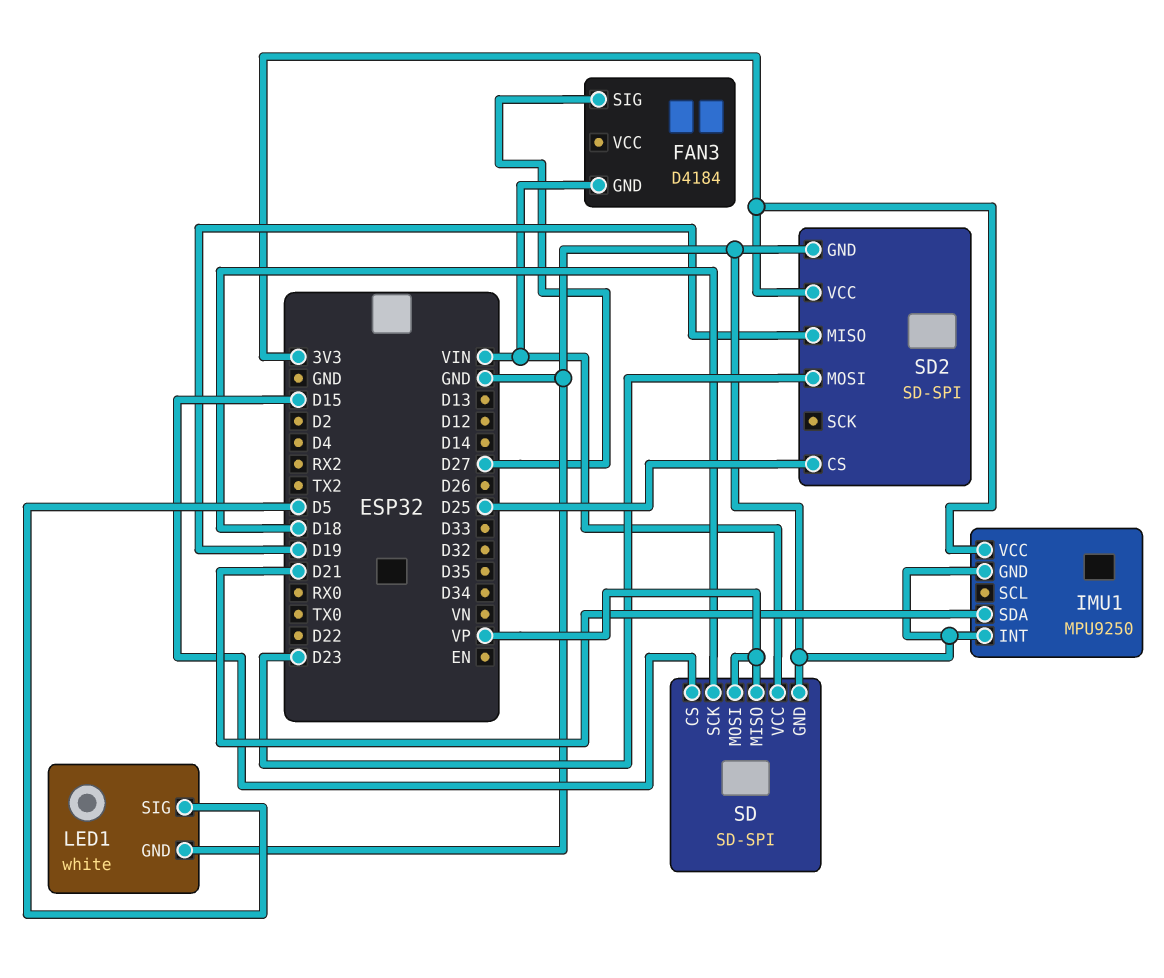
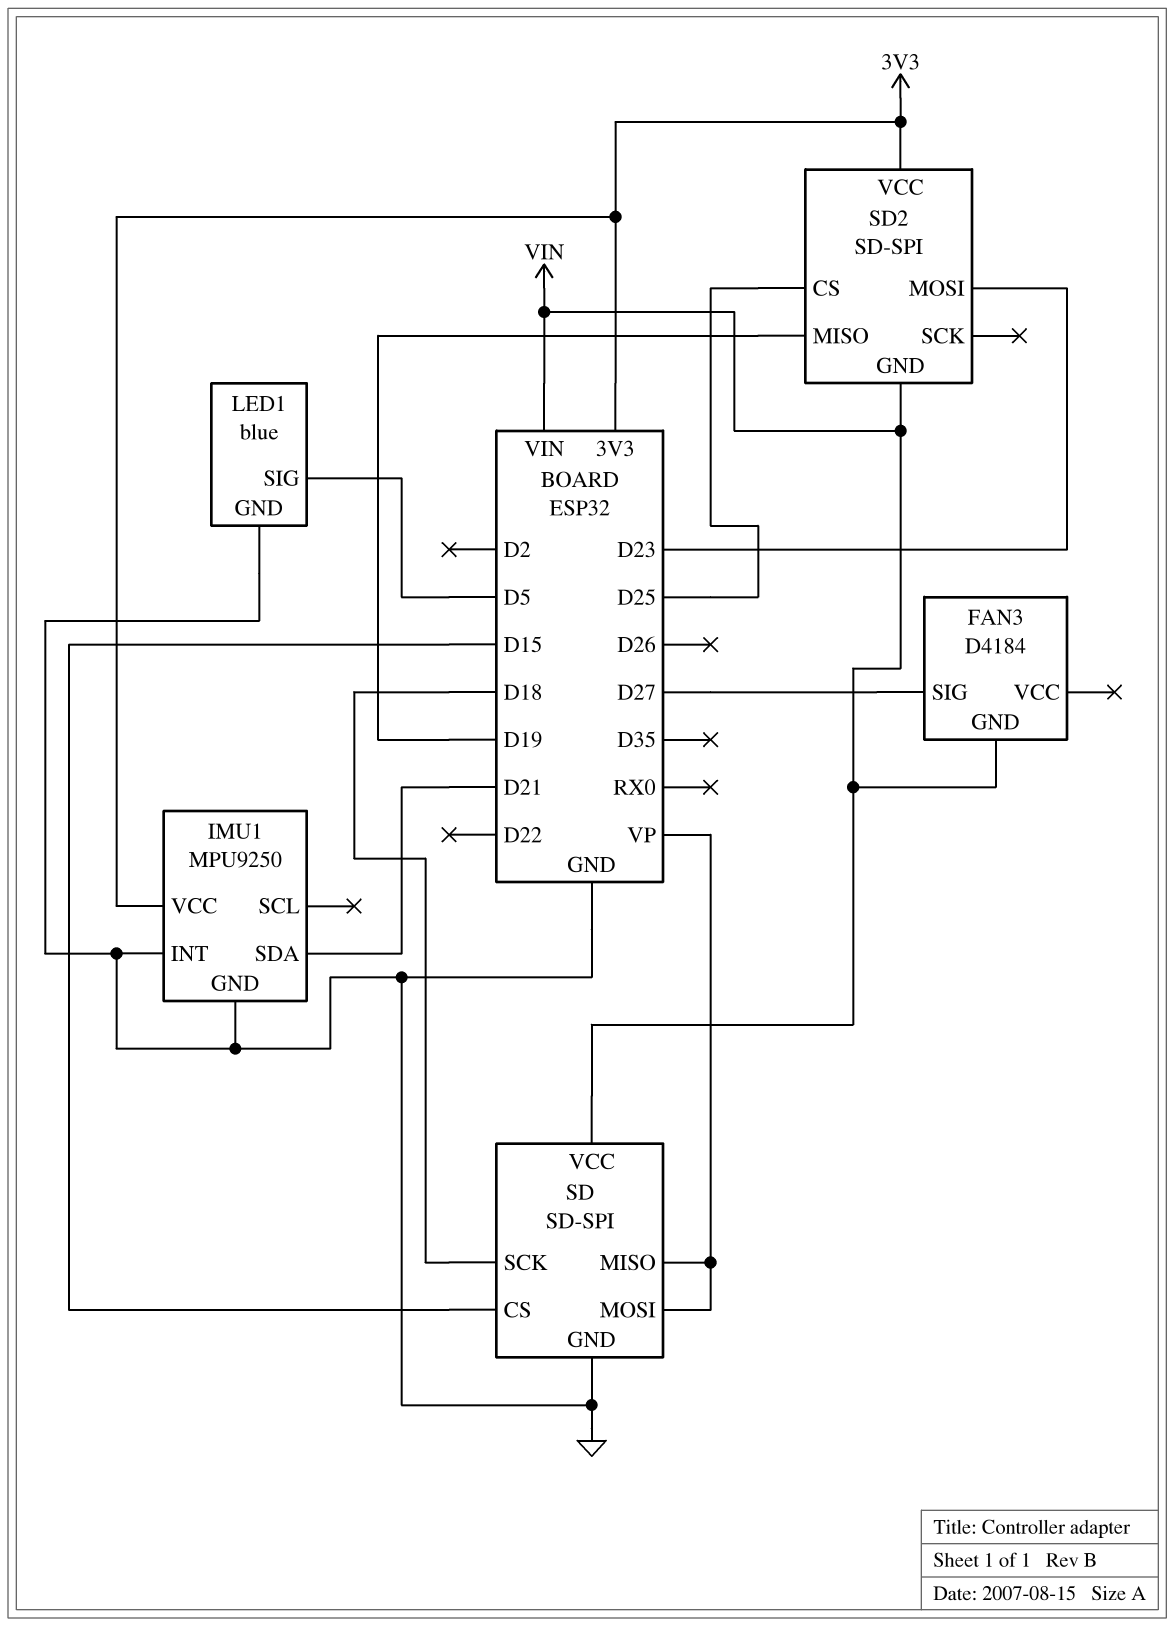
LED1: white -> blue
SD2 pin GND: GND -> VIN

